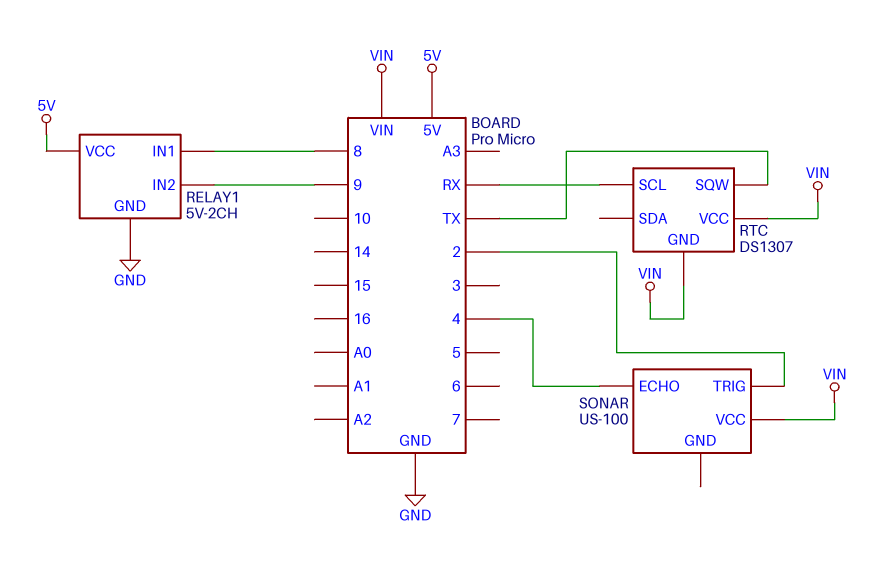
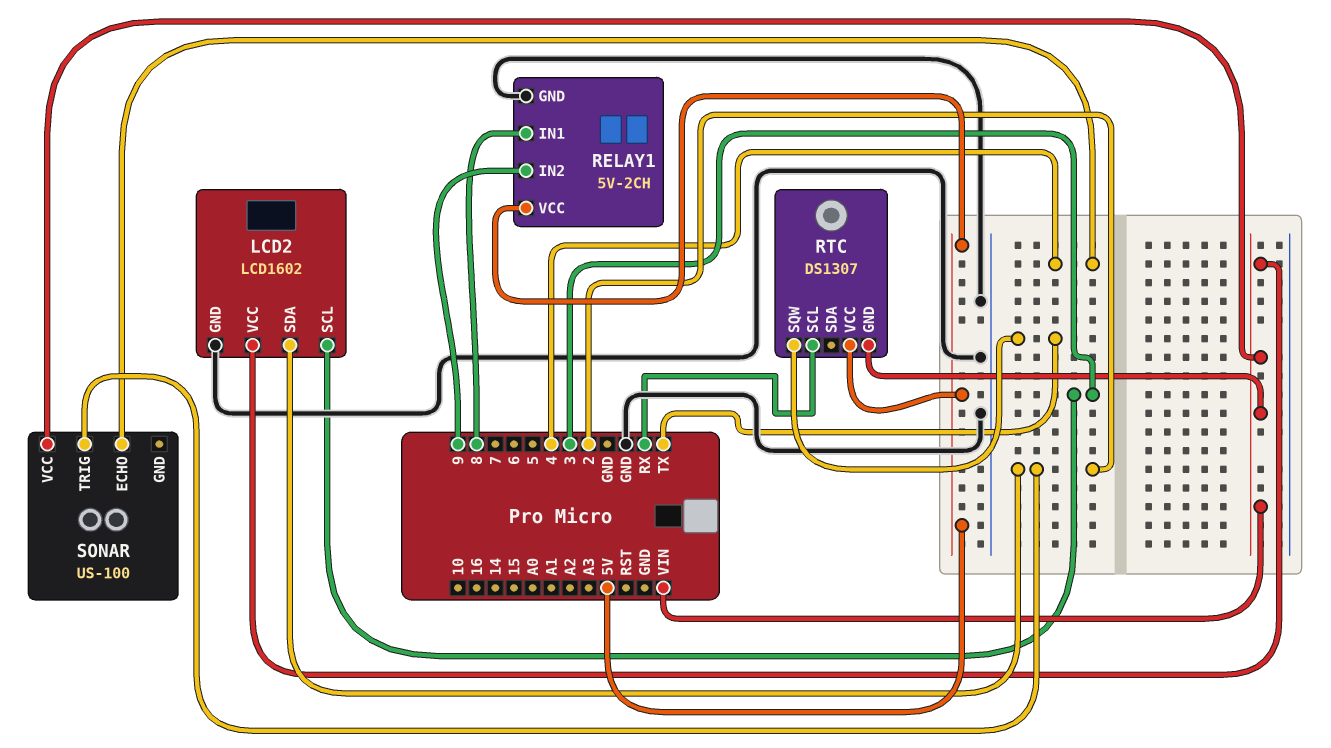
LCD2: none -> LCD1602
LCD2 pin GND: none -> GND
LCD2 pin SCL: none -> 3
LCD2 pin SDA: none -> 2
LCD2 pin VCC: none -> VIN
RTC pin VCC: VIN -> 5V

